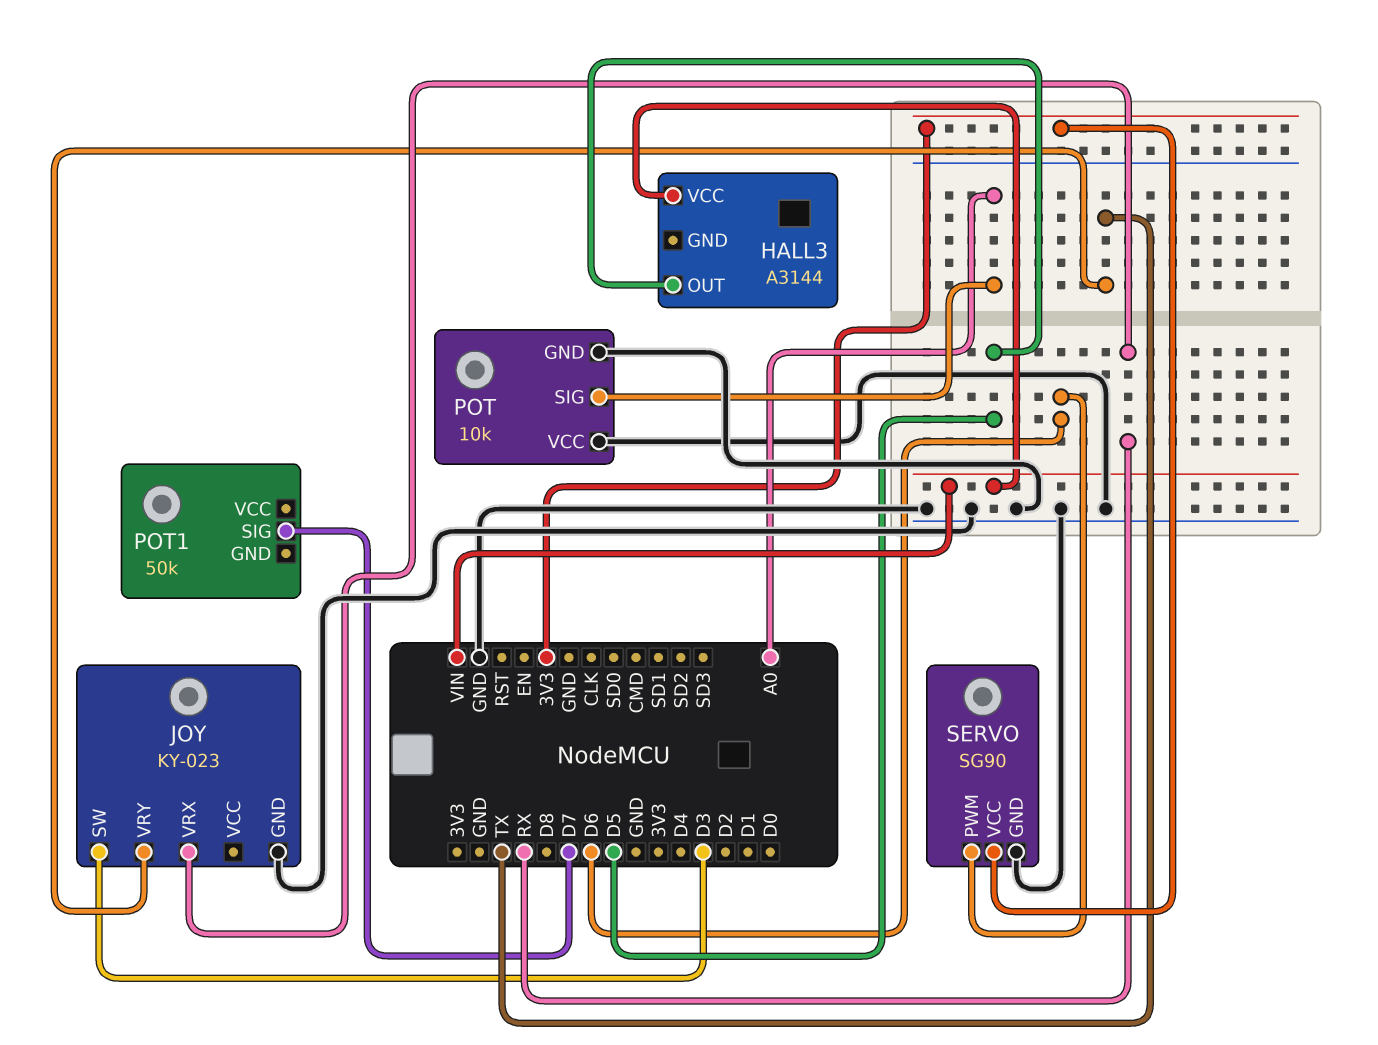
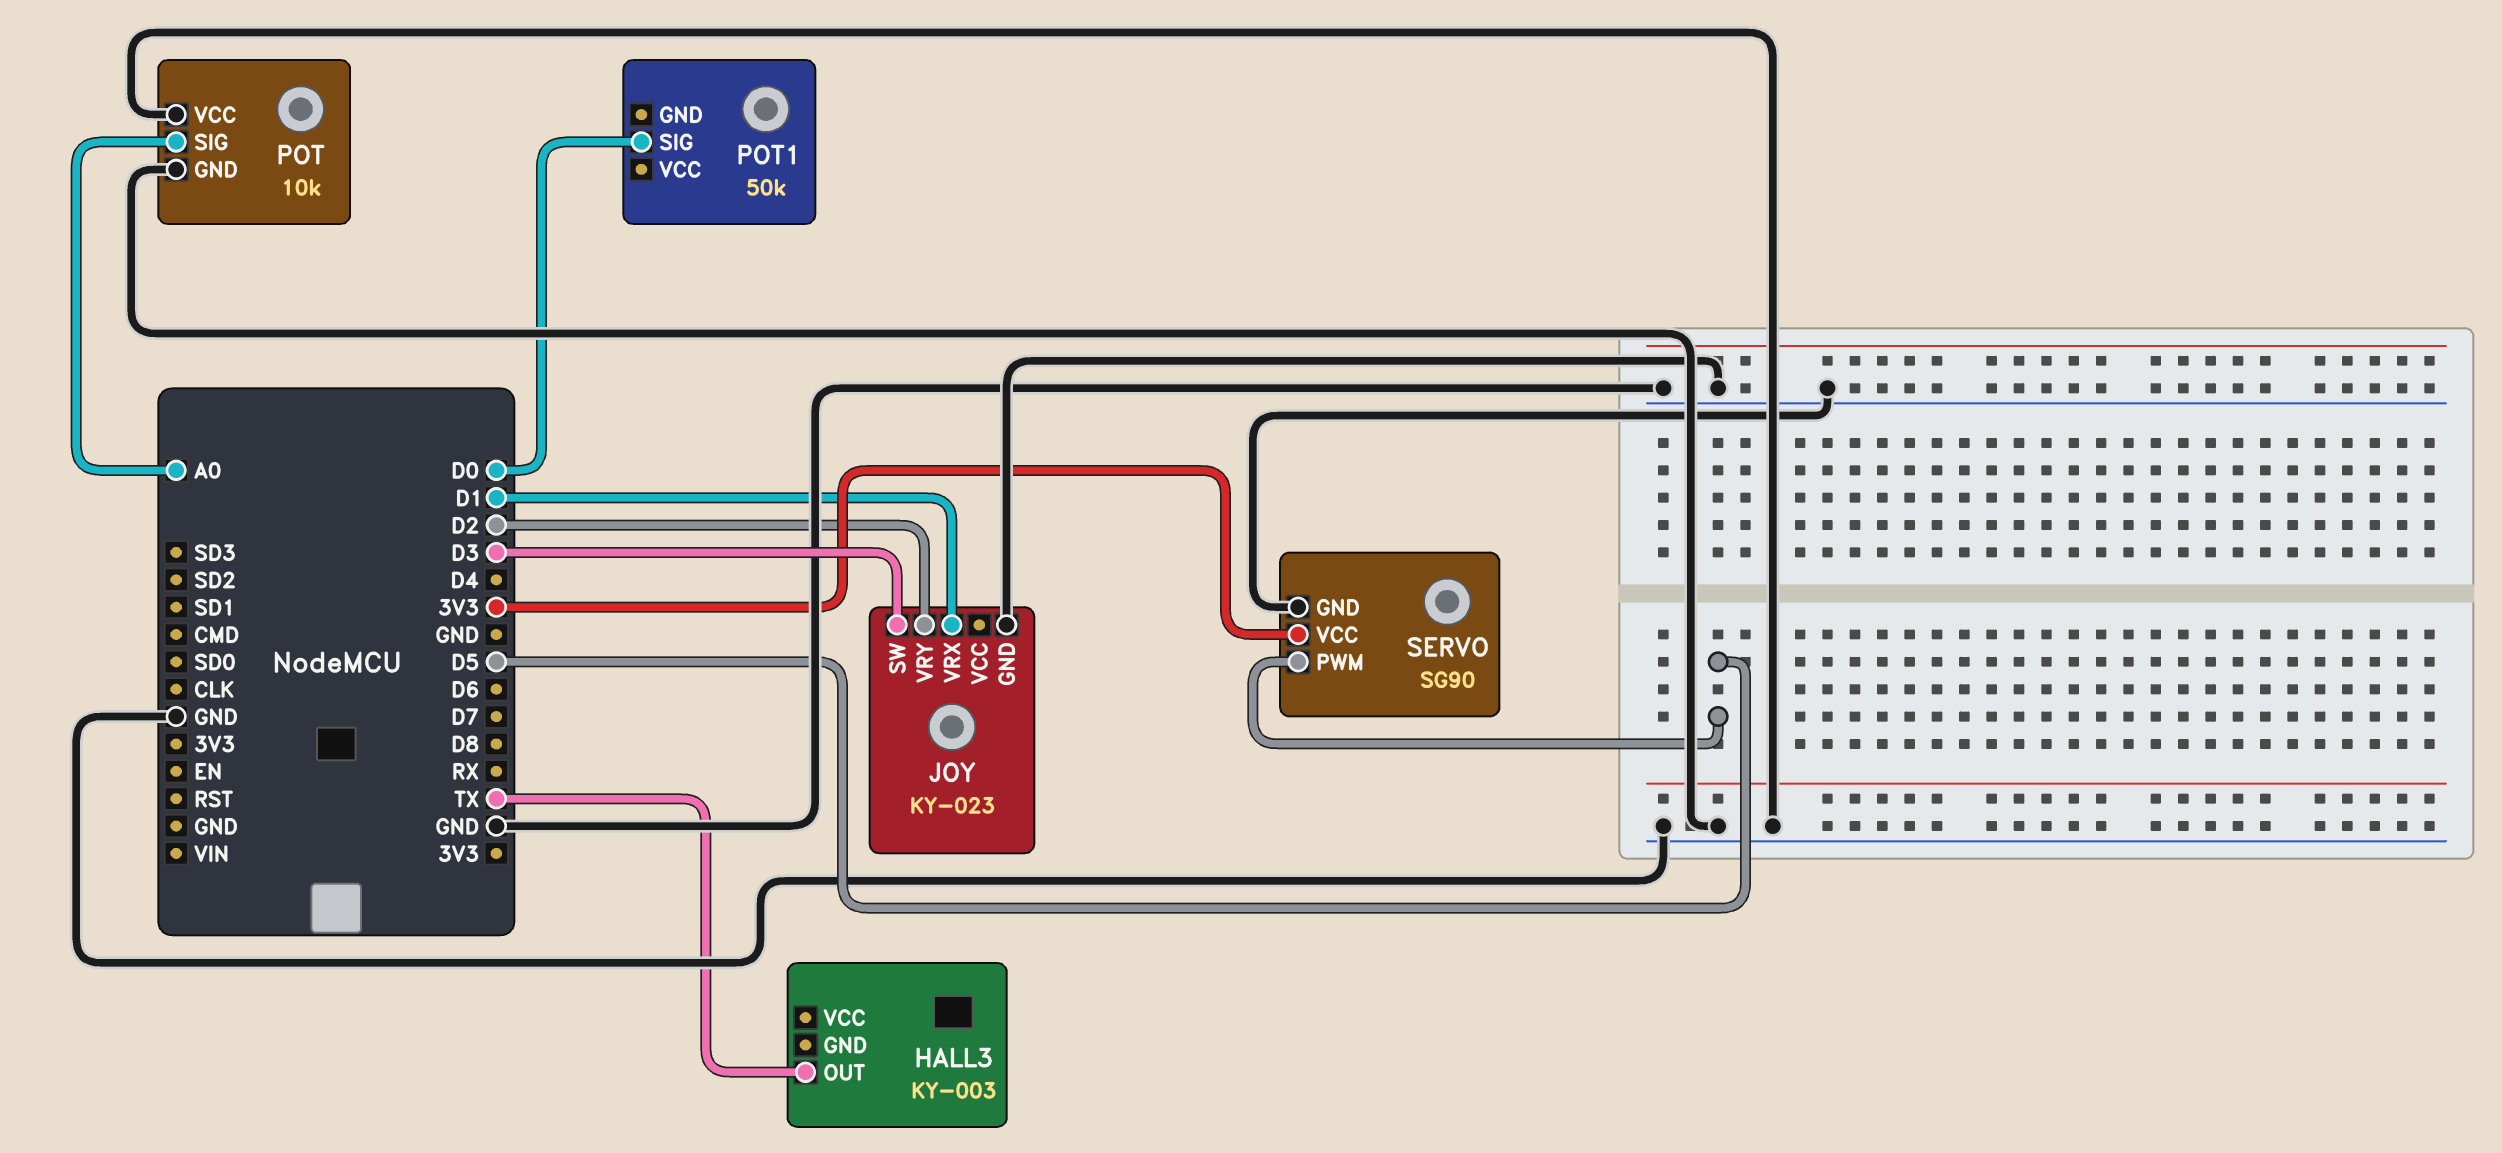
HALL3: A3144 -> KY-003
HALL3 pin OUT: D5 -> TX
HALL3 pin VCC: VIN -> none
JOY pin VRX: RX -> D1
JOY pin VRY: TX -> D2
POT1 pin SIG: D7 -> D0
SERVO pin PWM: D6 -> D5

